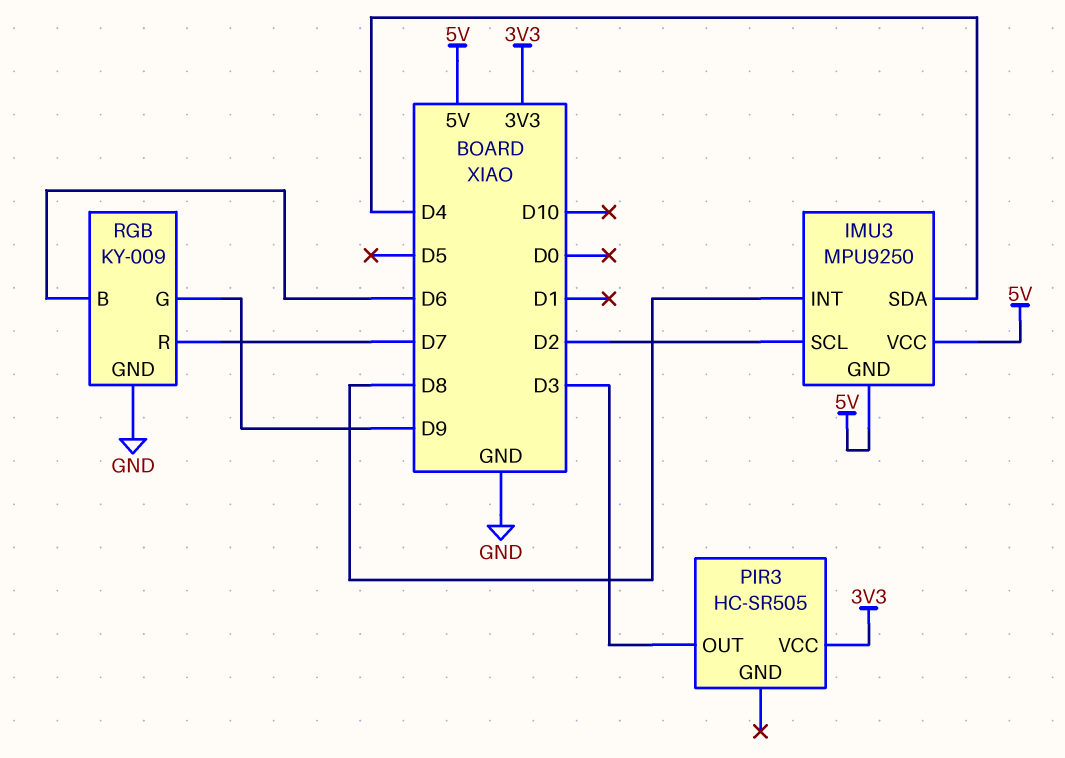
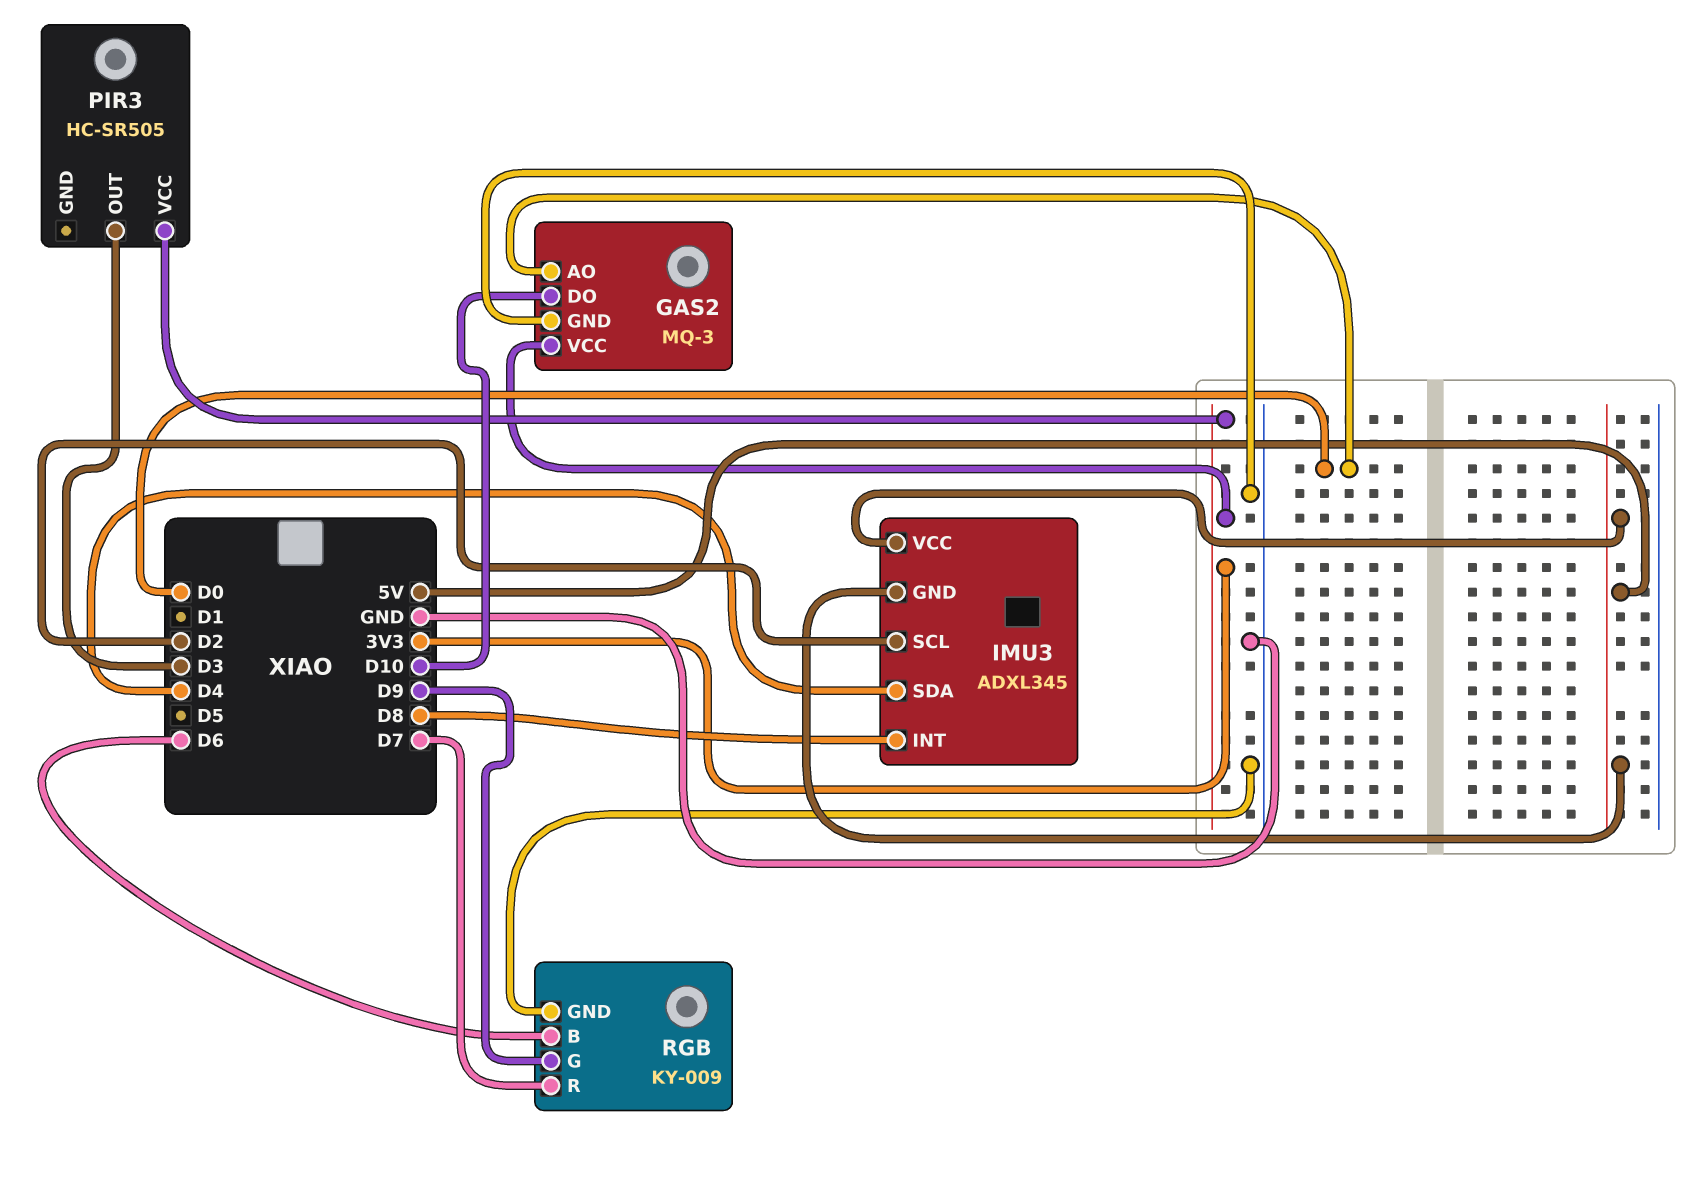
GAS2: none -> MQ-3
GAS2 pin AO: none -> D0
GAS2 pin DO: none -> D10
GAS2 pin GND: none -> GND
GAS2 pin VCC: none -> 3V3
IMU3: MPU9250 -> ADXL345

